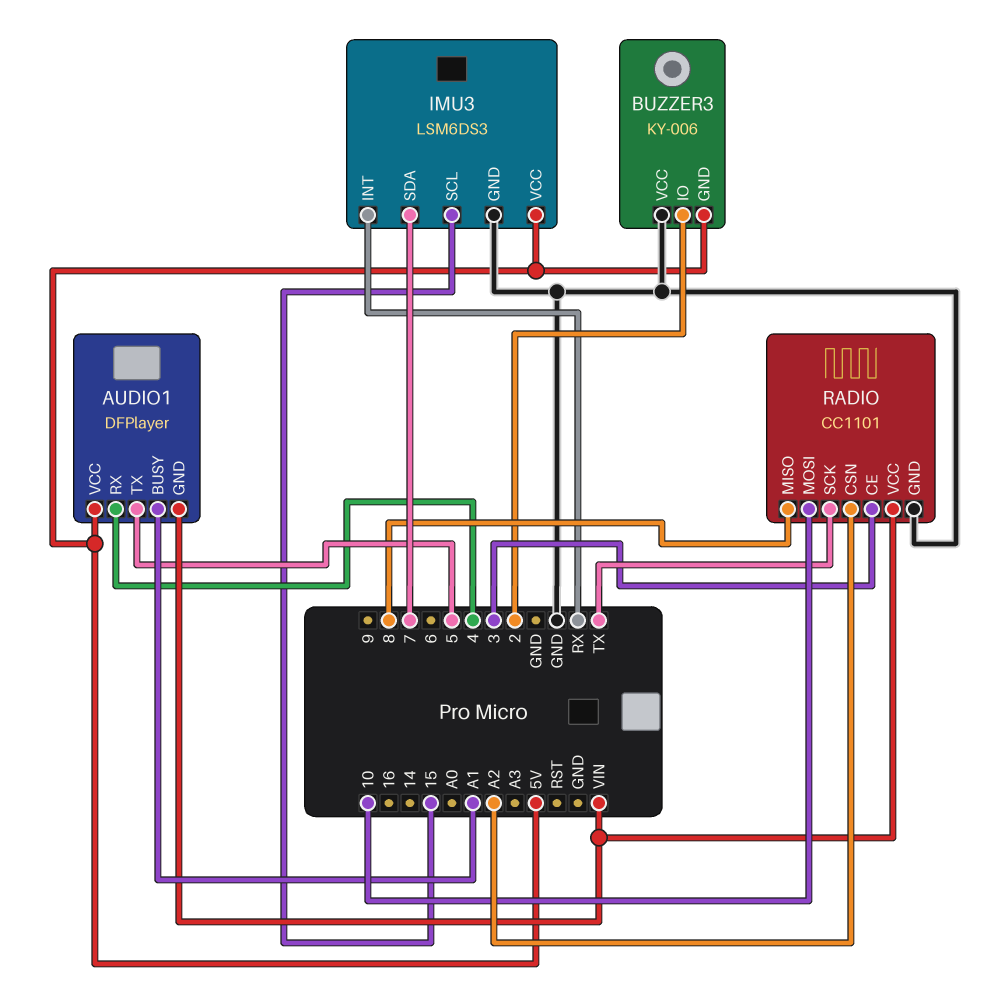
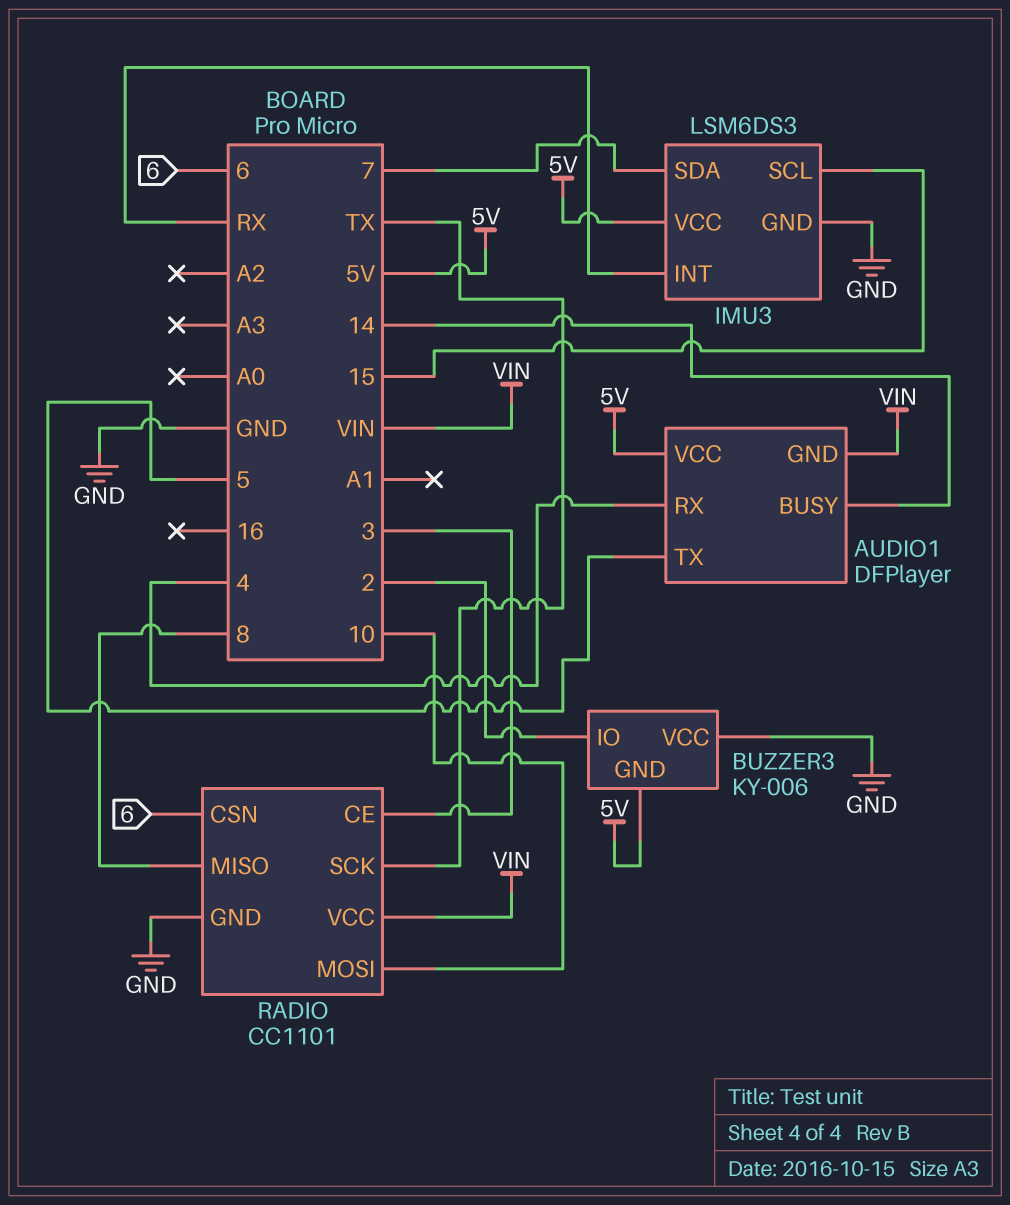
AUDIO1 pin BUSY: A1 -> 14
RADIO pin CSN: A2 -> 6

